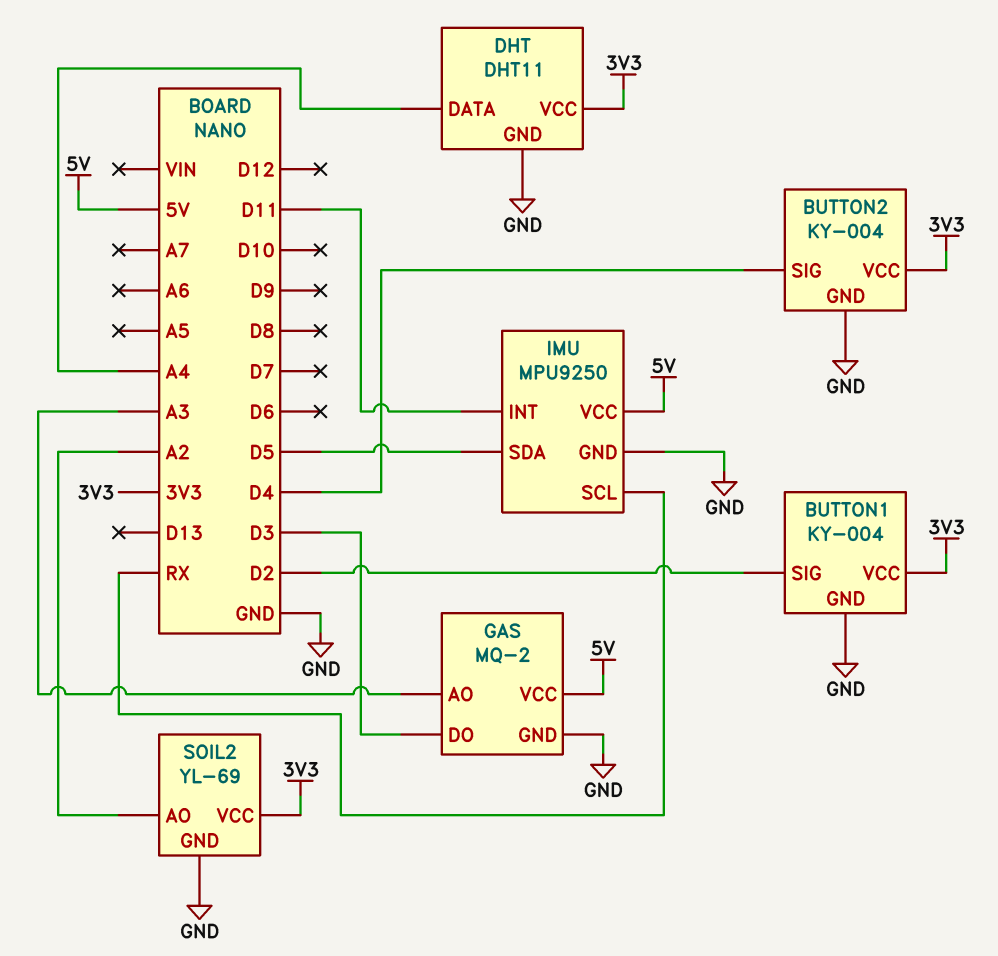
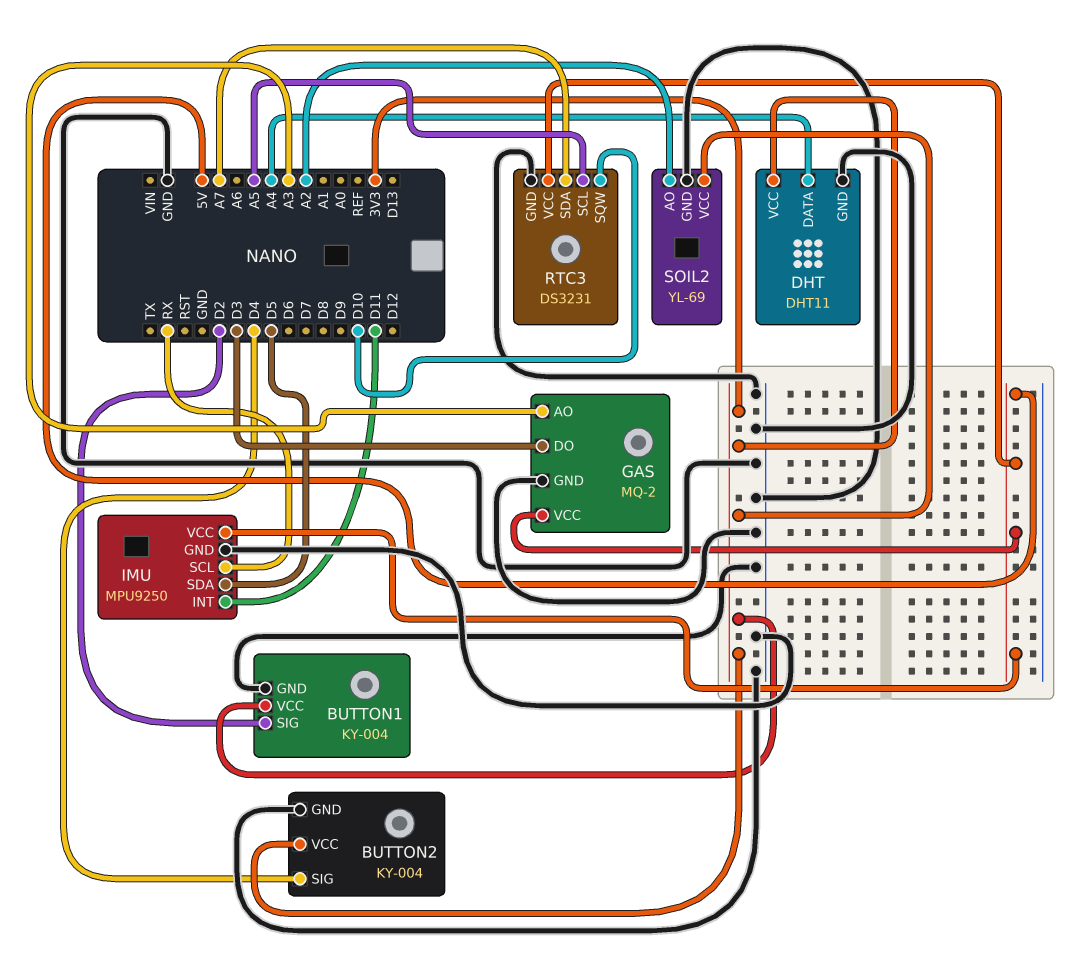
RTC3: none -> DS3231
RTC3 pin GND: none -> GND
RTC3 pin SCL: none -> A5
RTC3 pin SDA: none -> A7
RTC3 pin SQW: none -> D10
RTC3 pin VCC: none -> 5V

